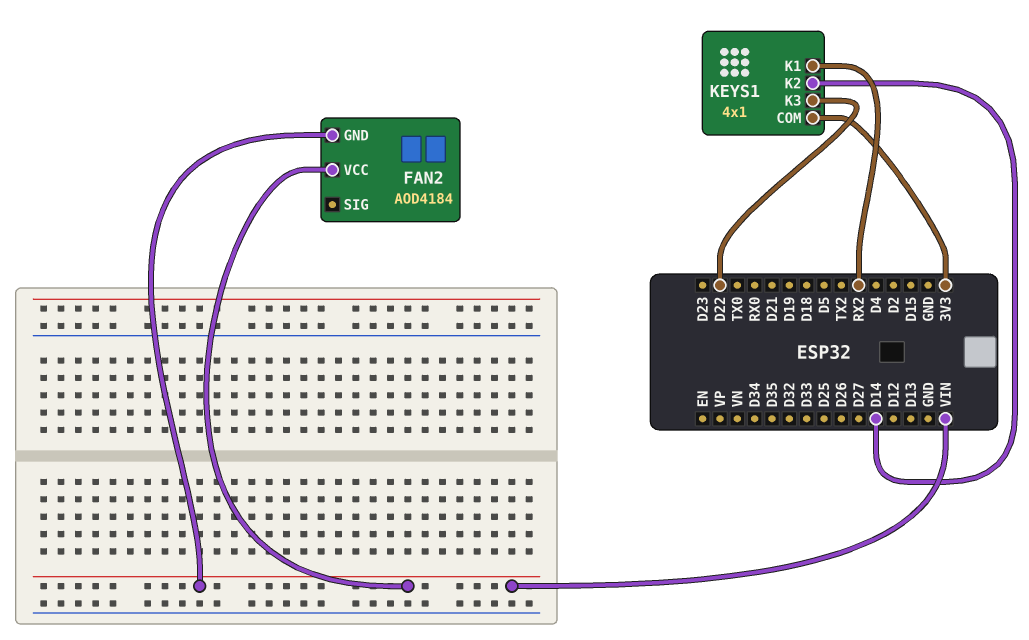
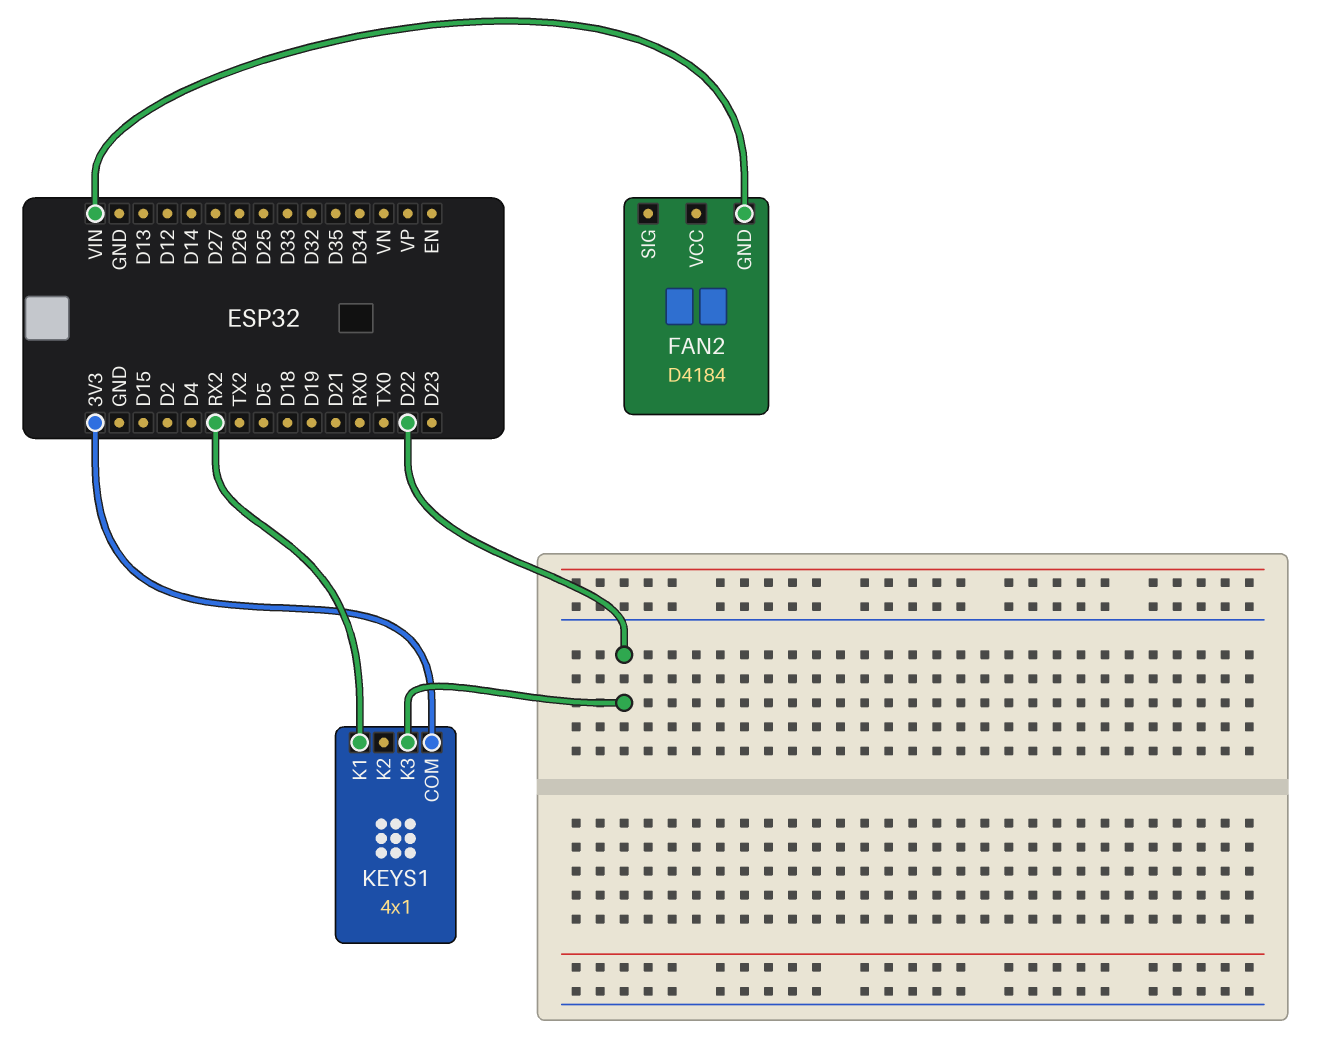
FAN2: AOD4184 -> D4184
FAN2 pin VCC: VIN -> none
KEYS1 pin K2: D14 -> none

